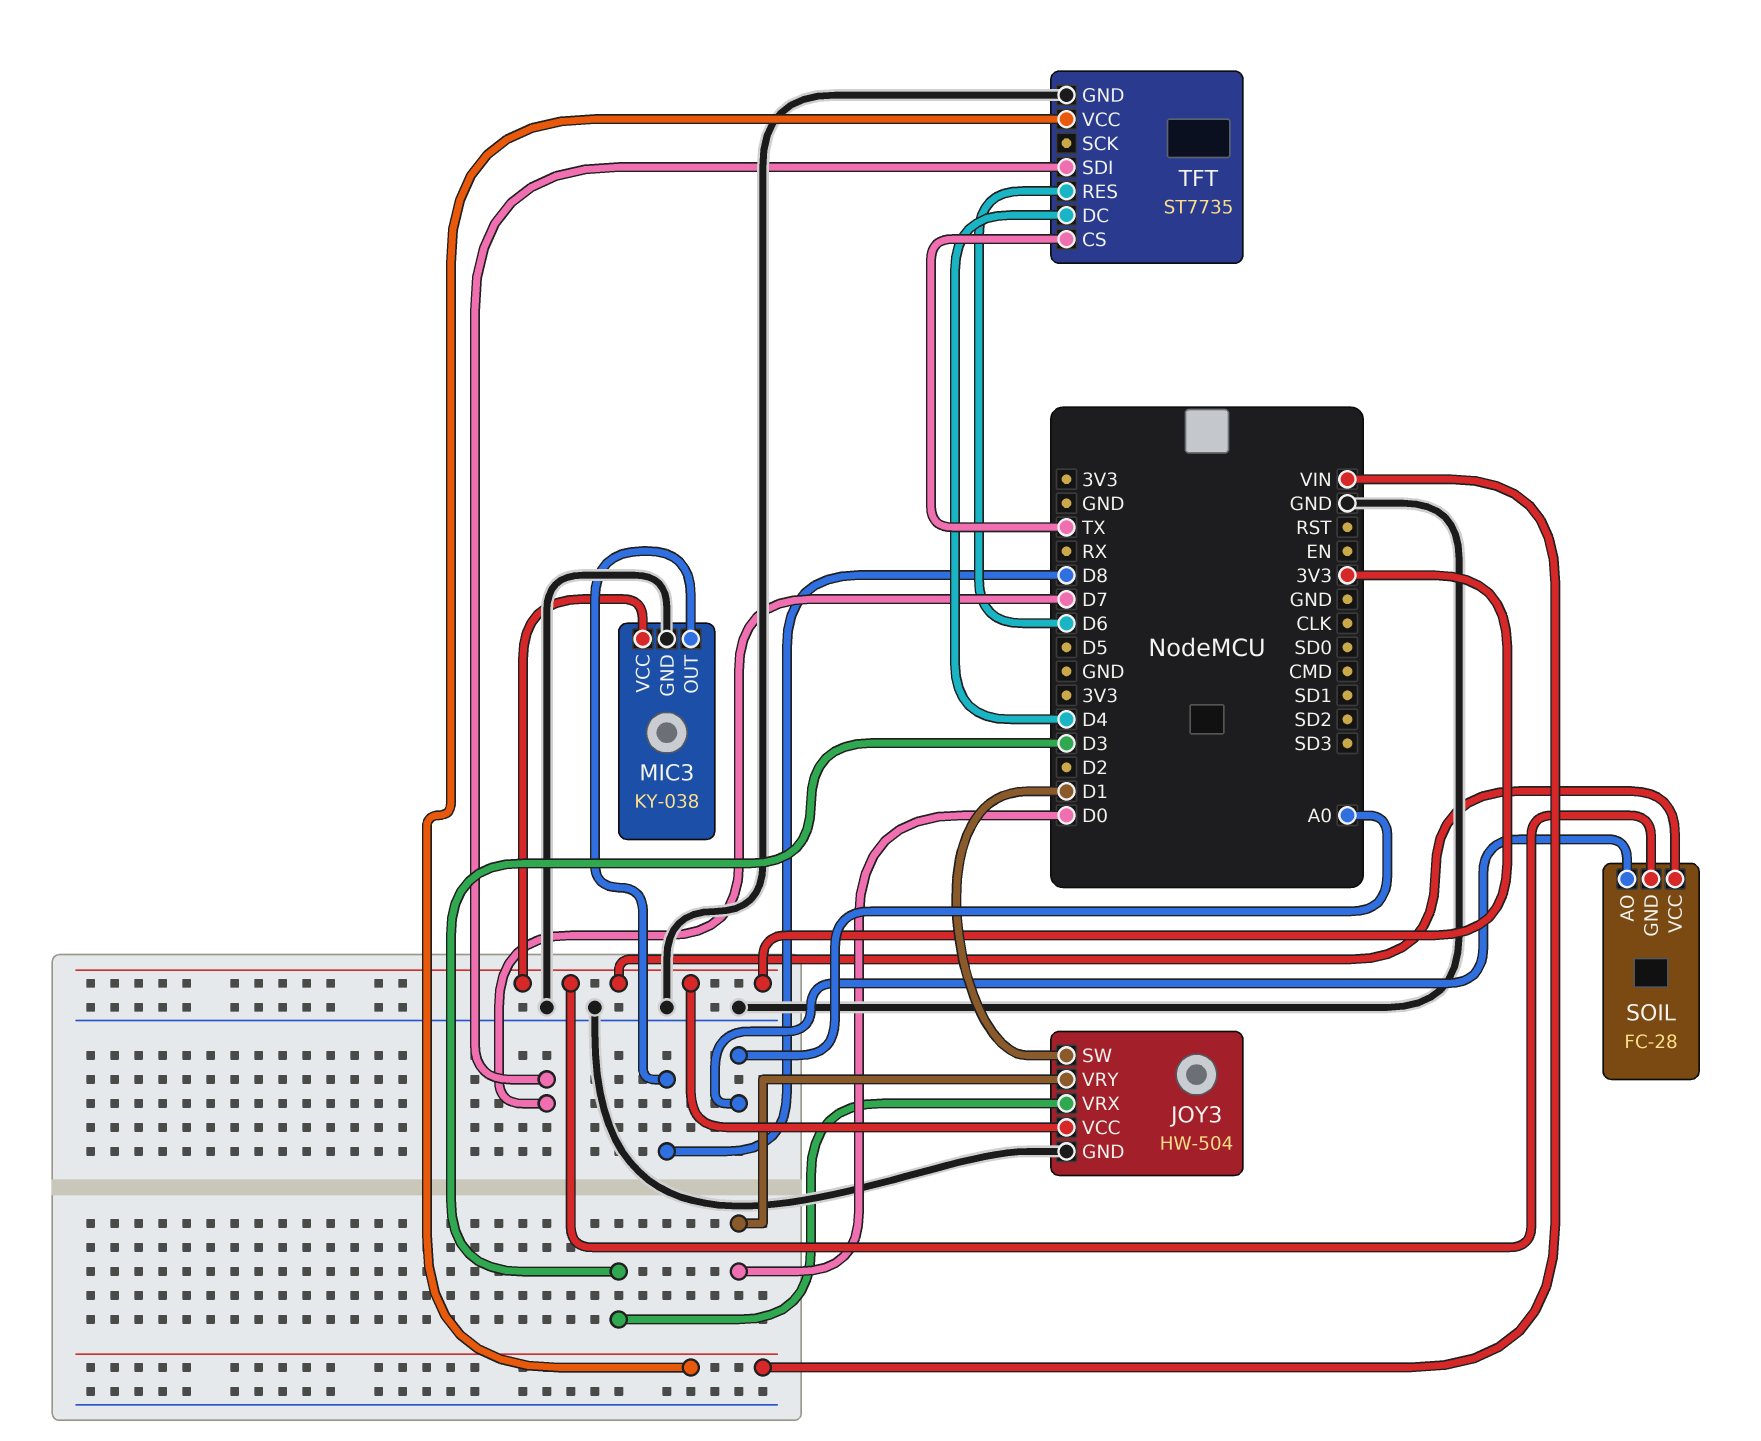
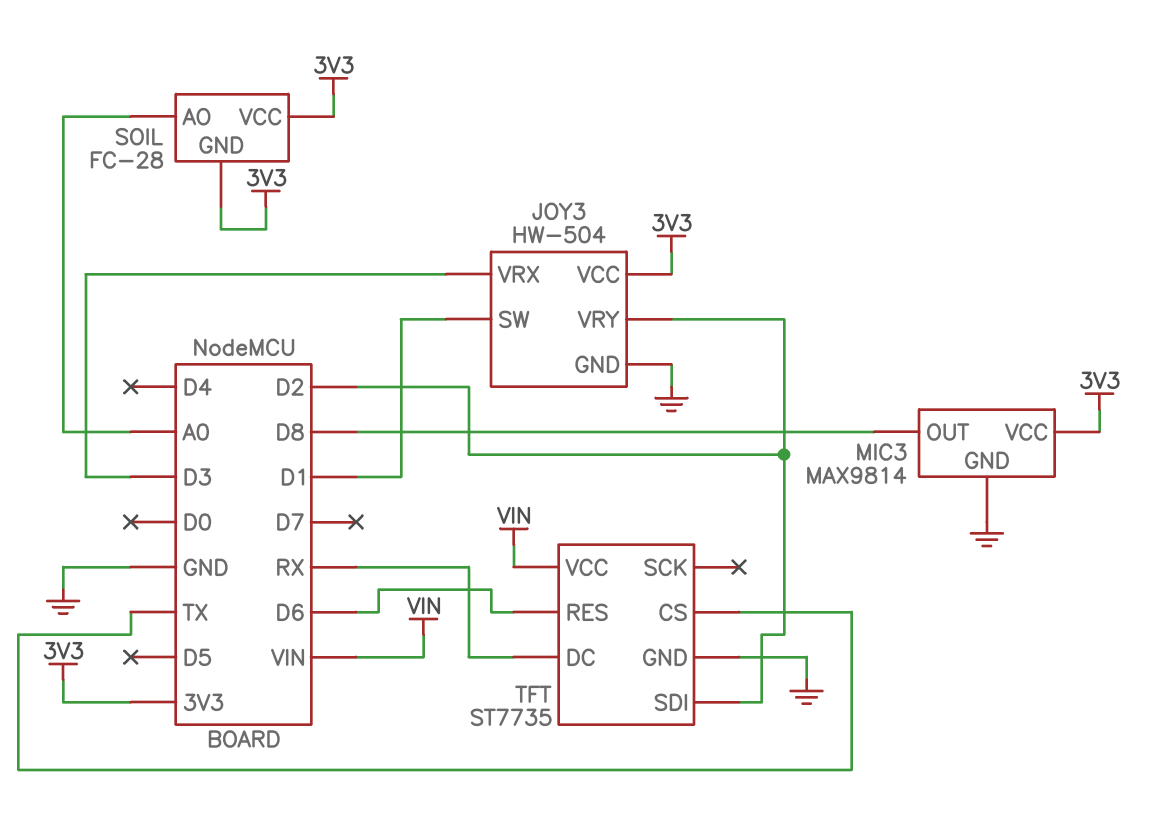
JOY3 pin VRY: D0 -> D2
MIC3: KY-038 -> MAX9814
TFT pin DC: D4 -> RX
TFT pin SDI: D7 -> D2

